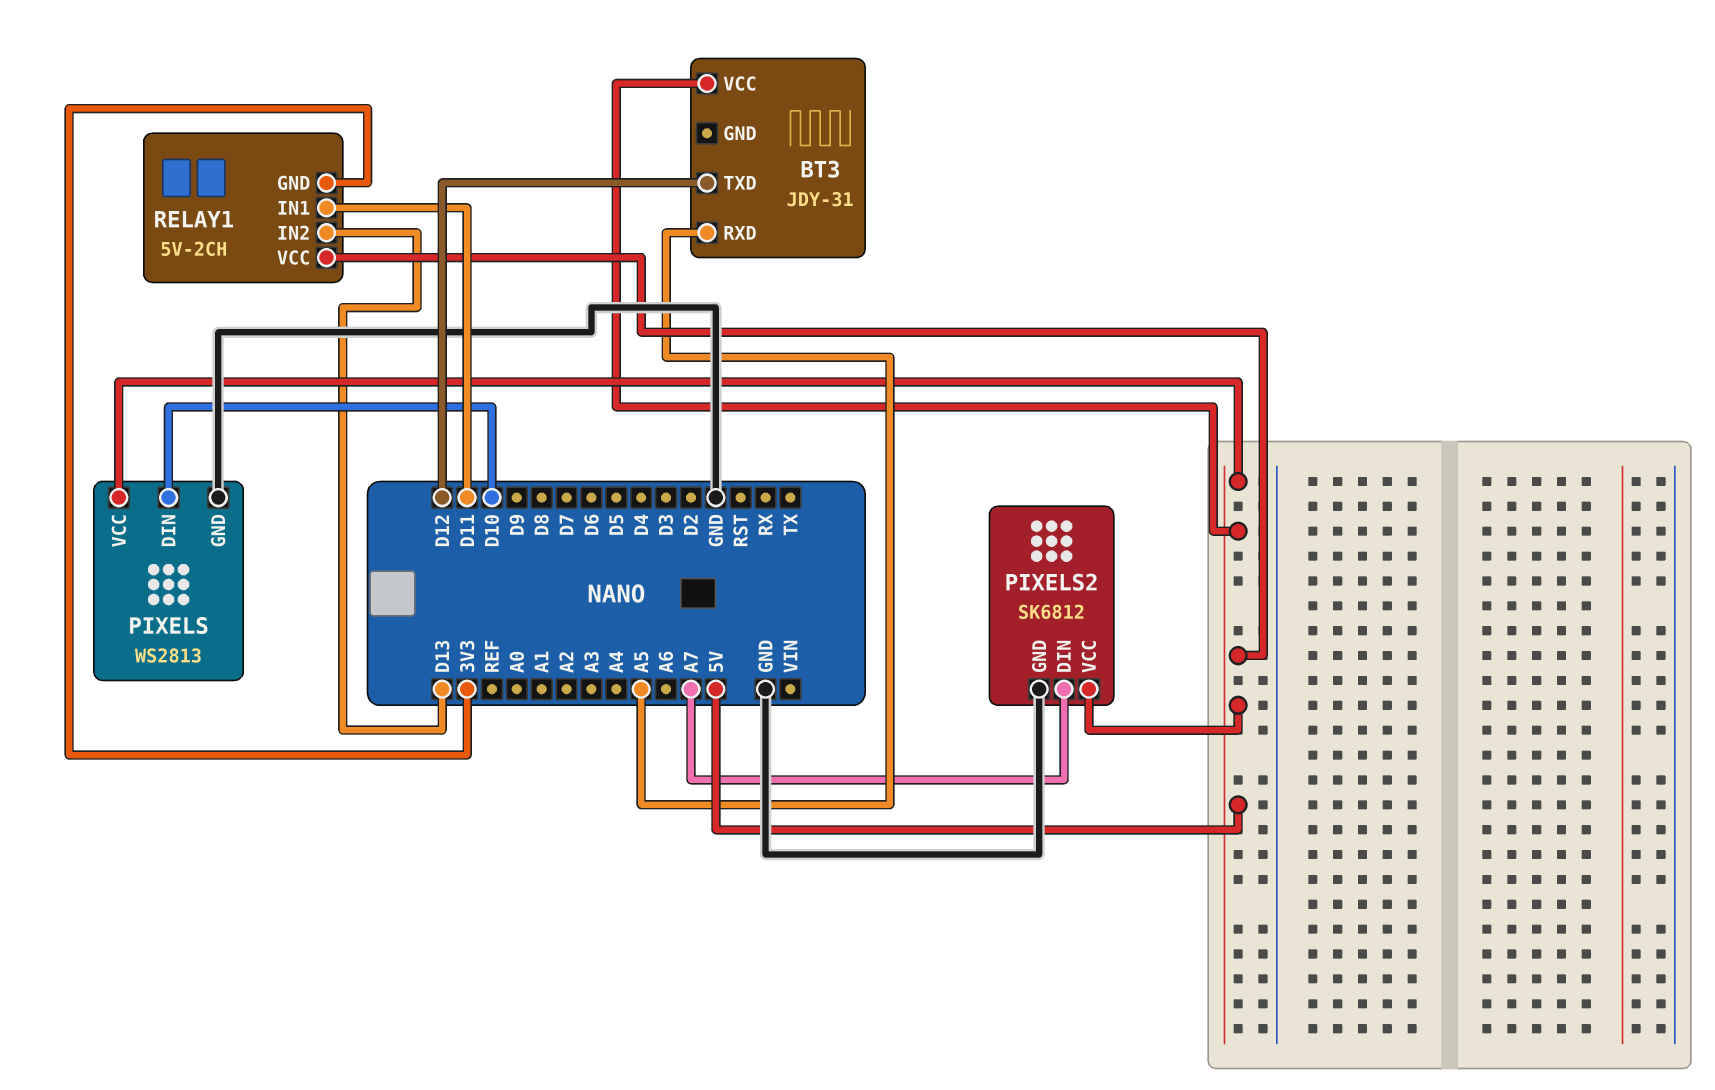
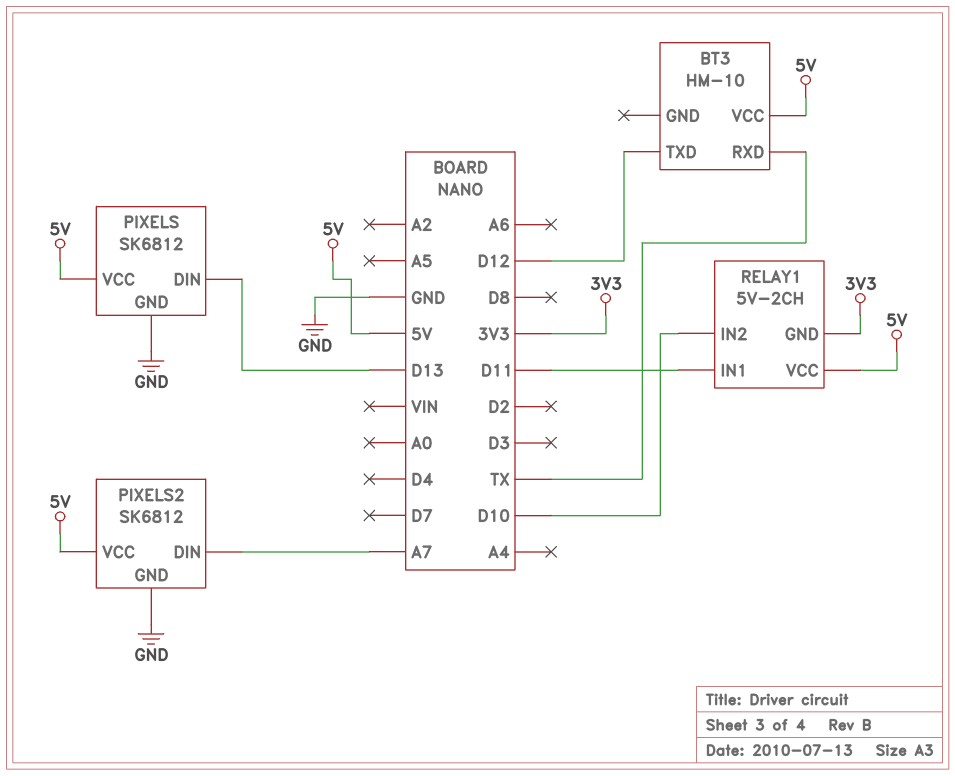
BT3: JDY-31 -> HM-10
BT3 pin RXD: A5 -> TX
PIXELS: WS2813 -> SK6812
PIXELS pin DIN: D10 -> D13
RELAY1 pin IN2: D13 -> D10

